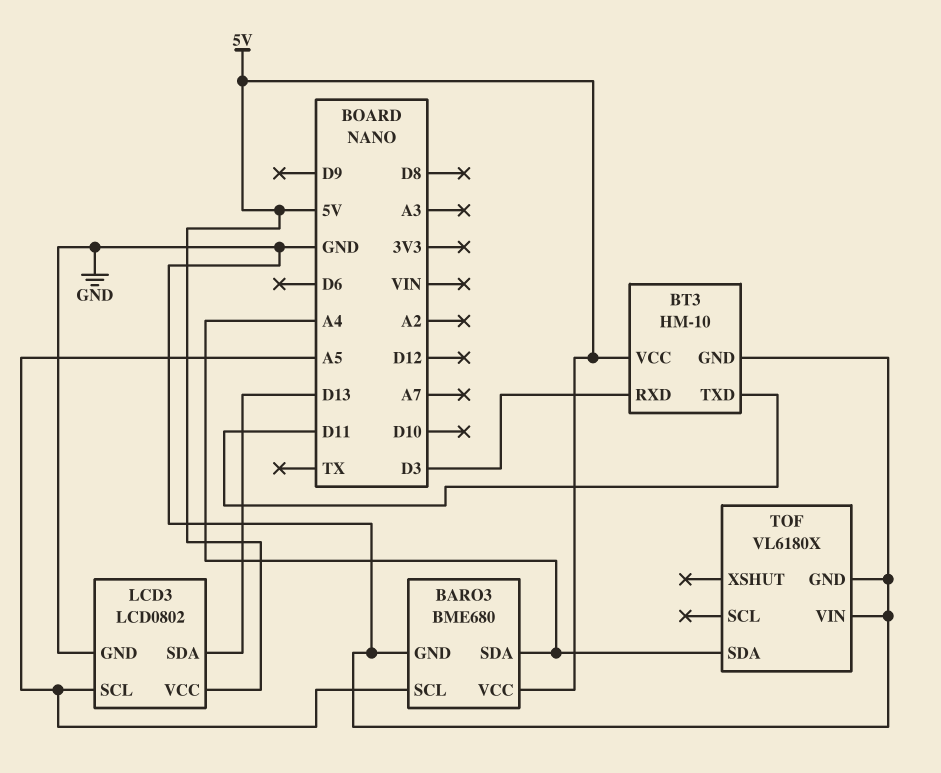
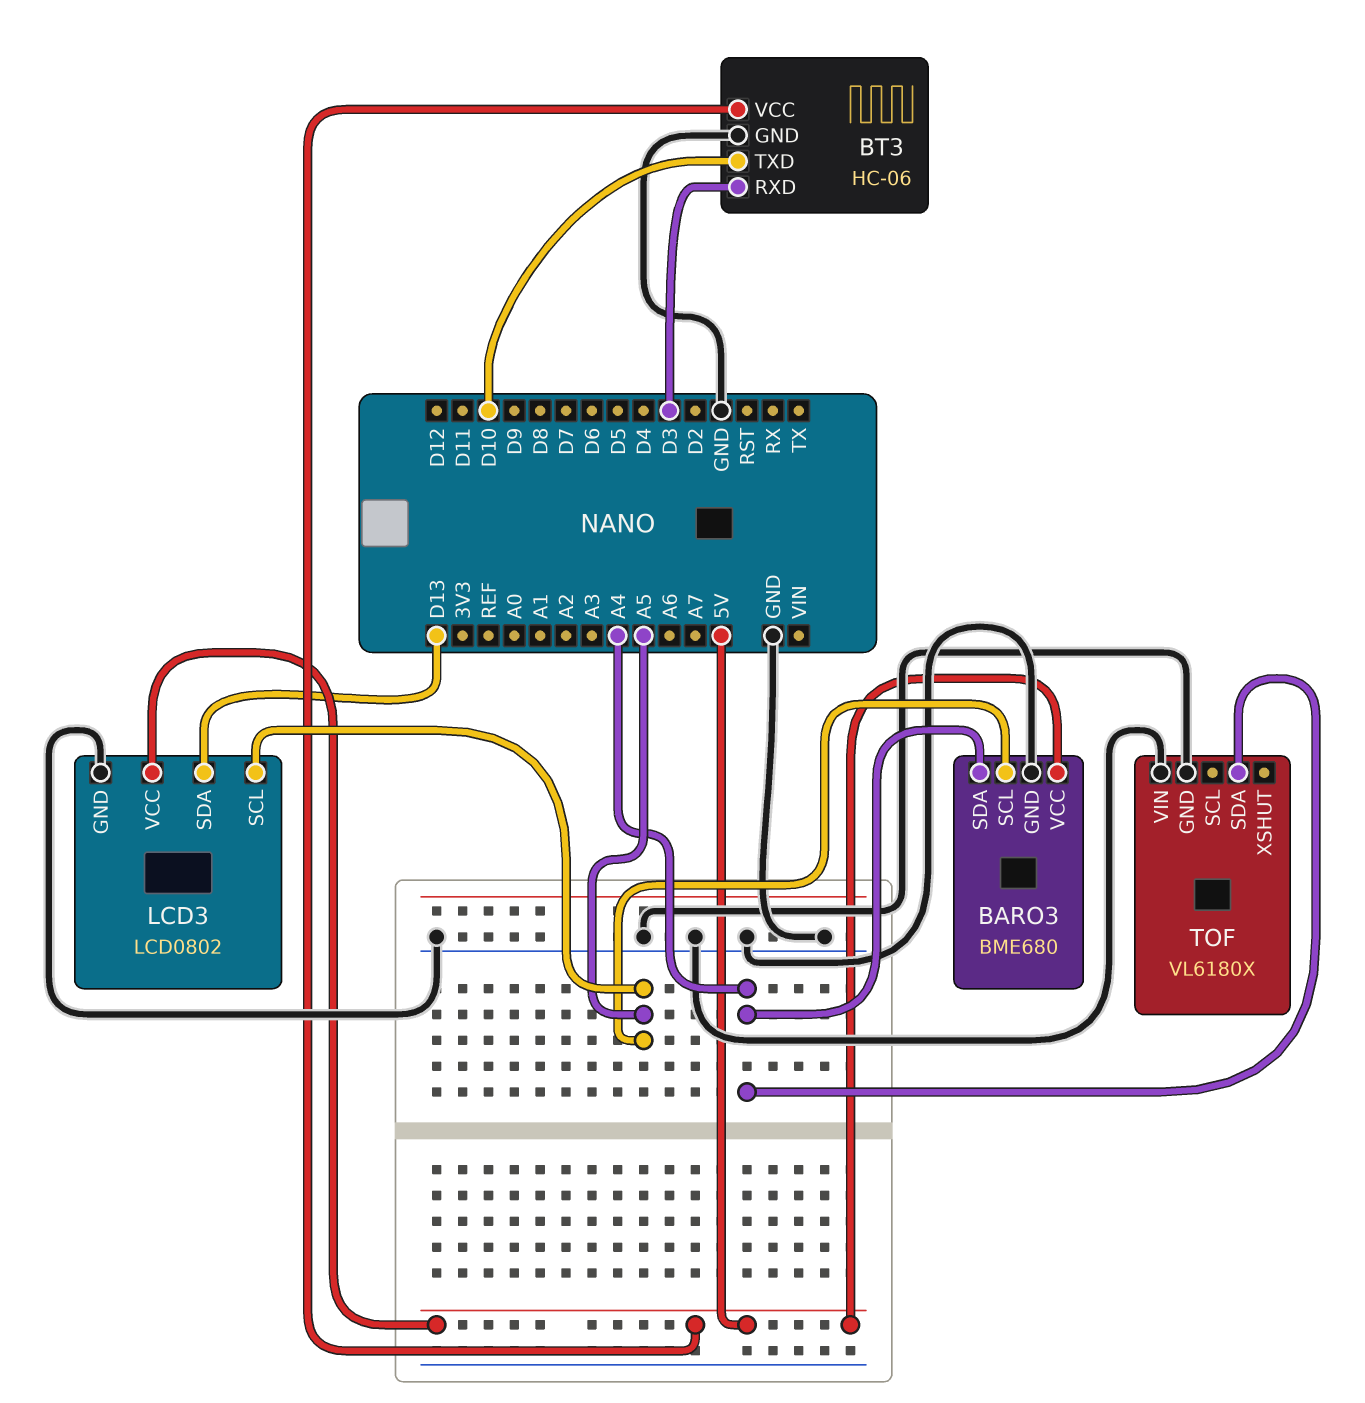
BT3: HM-10 -> HC-06
BT3 pin TXD: D11 -> D10

